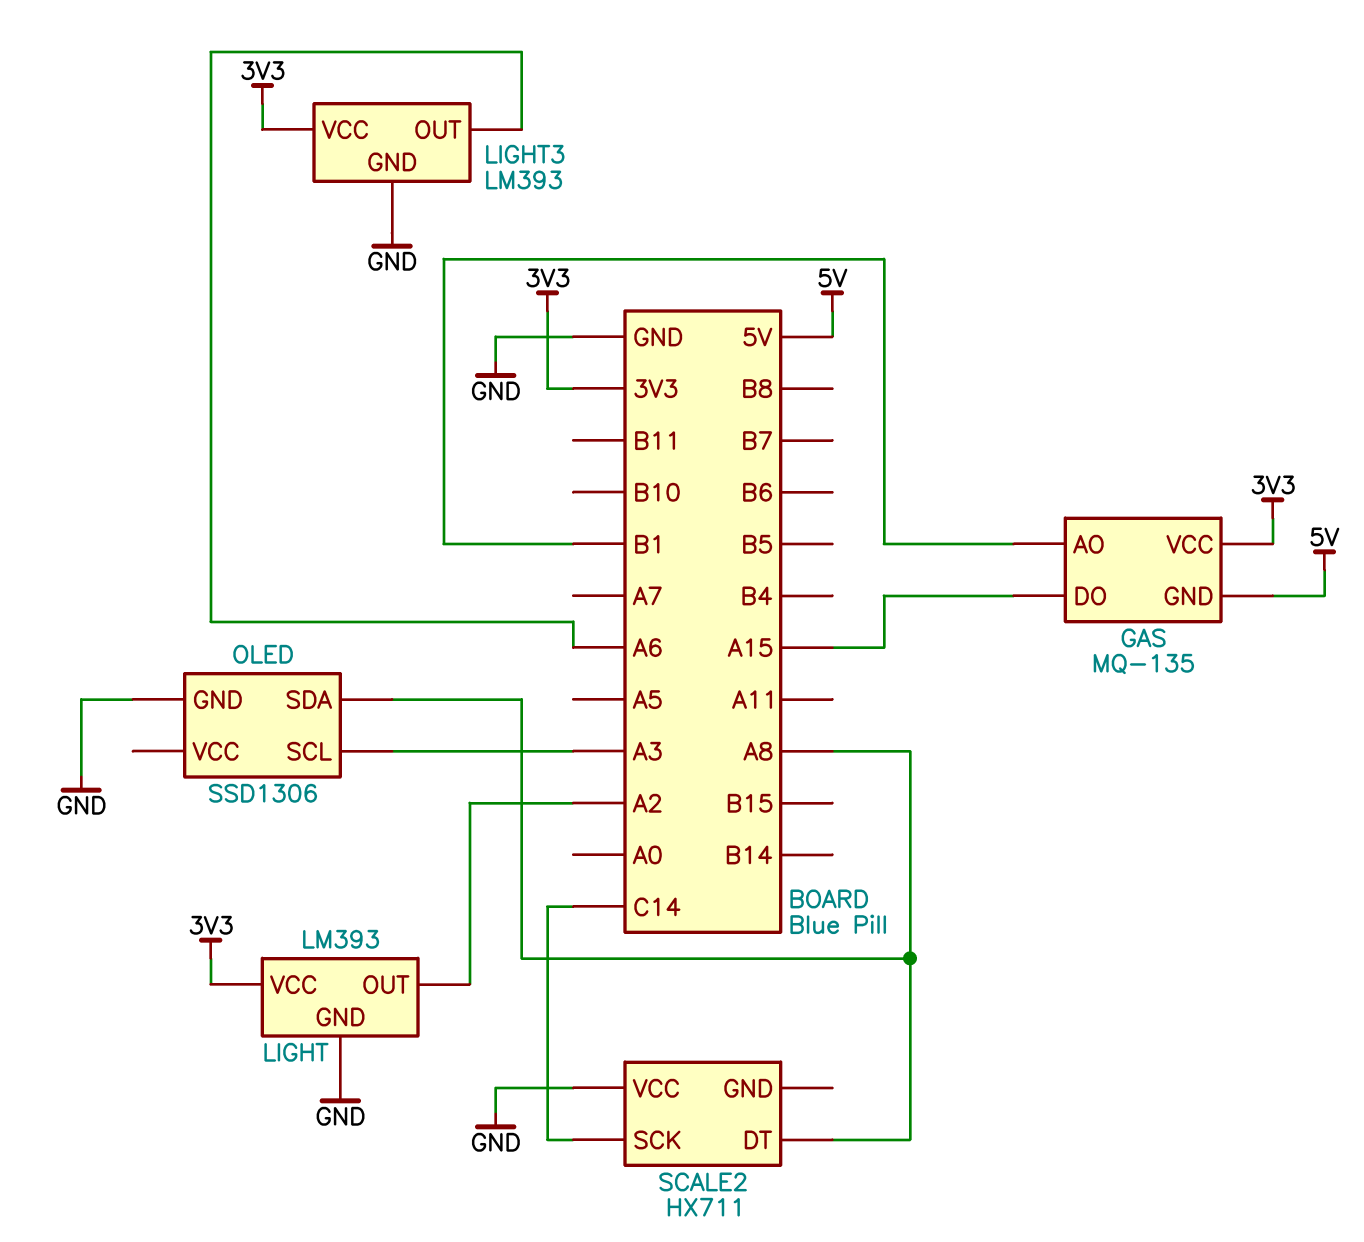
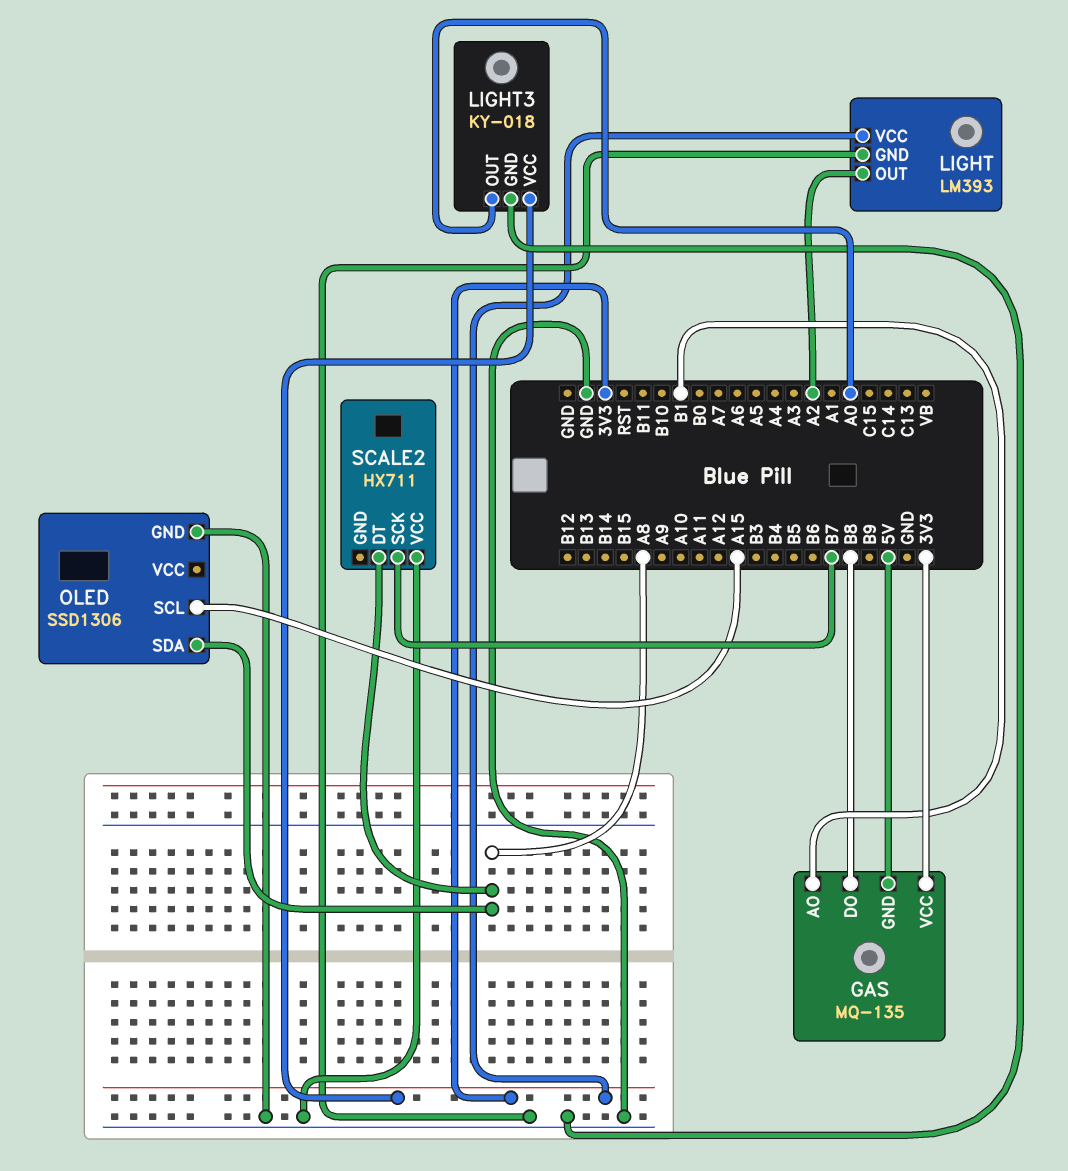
GAS pin DO: A15 -> B8
LIGHT3: LM393 -> KY-018
LIGHT3 pin OUT: A6 -> A0
OLED pin SCL: A3 -> A15
SCALE2 pin SCK: C14 -> B7

